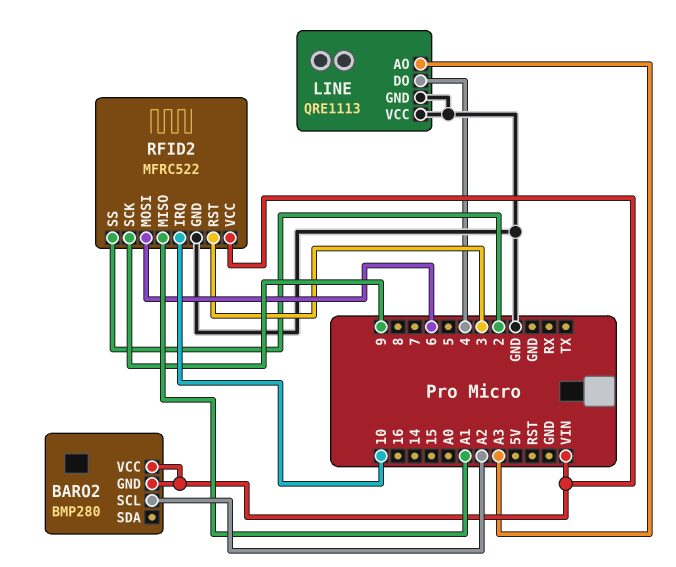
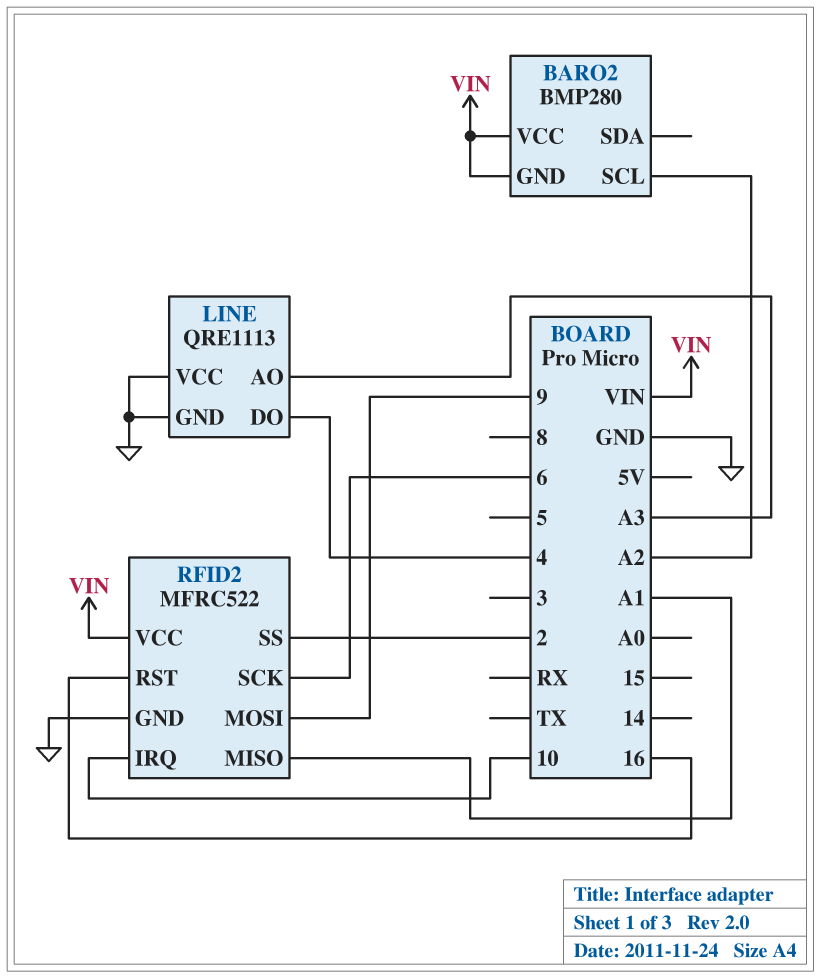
RFID2 pin MOSI: 6 -> 9
RFID2 pin RST: 3 -> 16
RFID2 pin SCK: 9 -> 6

